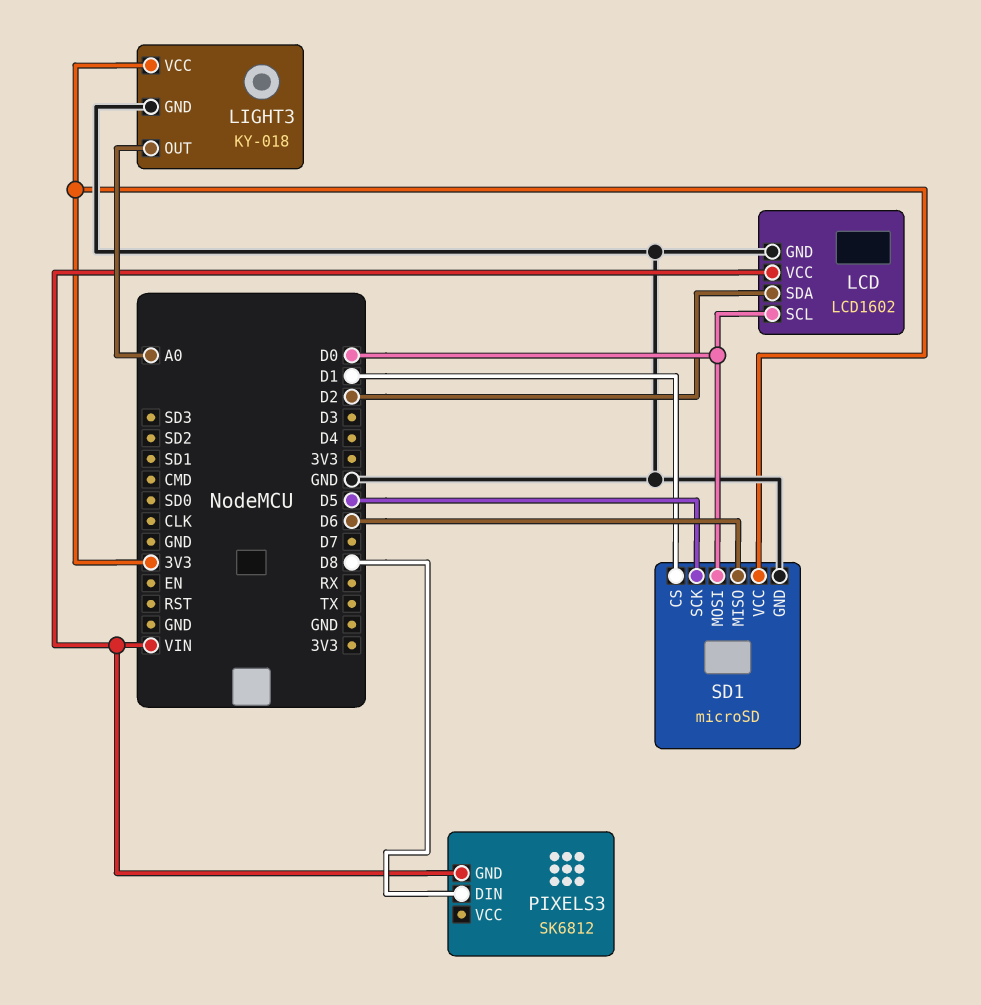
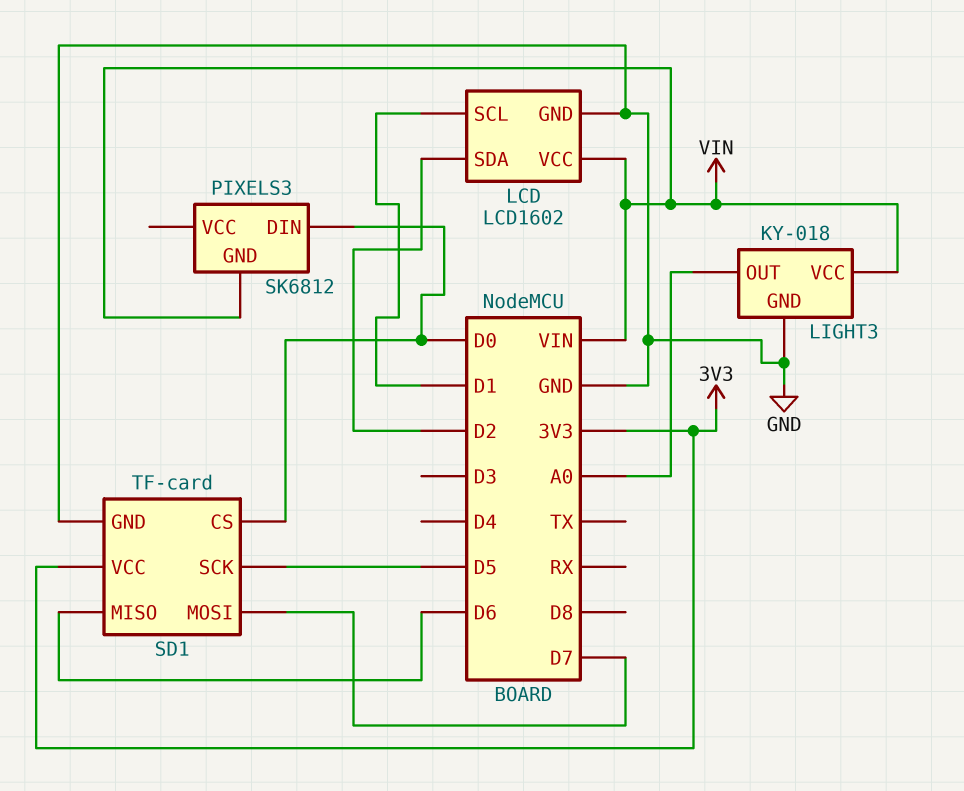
LCD pin SCL: D0 -> D1
LIGHT3 pin VCC: 3V3 -> VIN
PIXELS3 pin DIN: D8 -> D0
SD1: microSD -> TF-card
SD1 pin CS: D1 -> D0
SD1 pin MOSI: D0 -> D7

